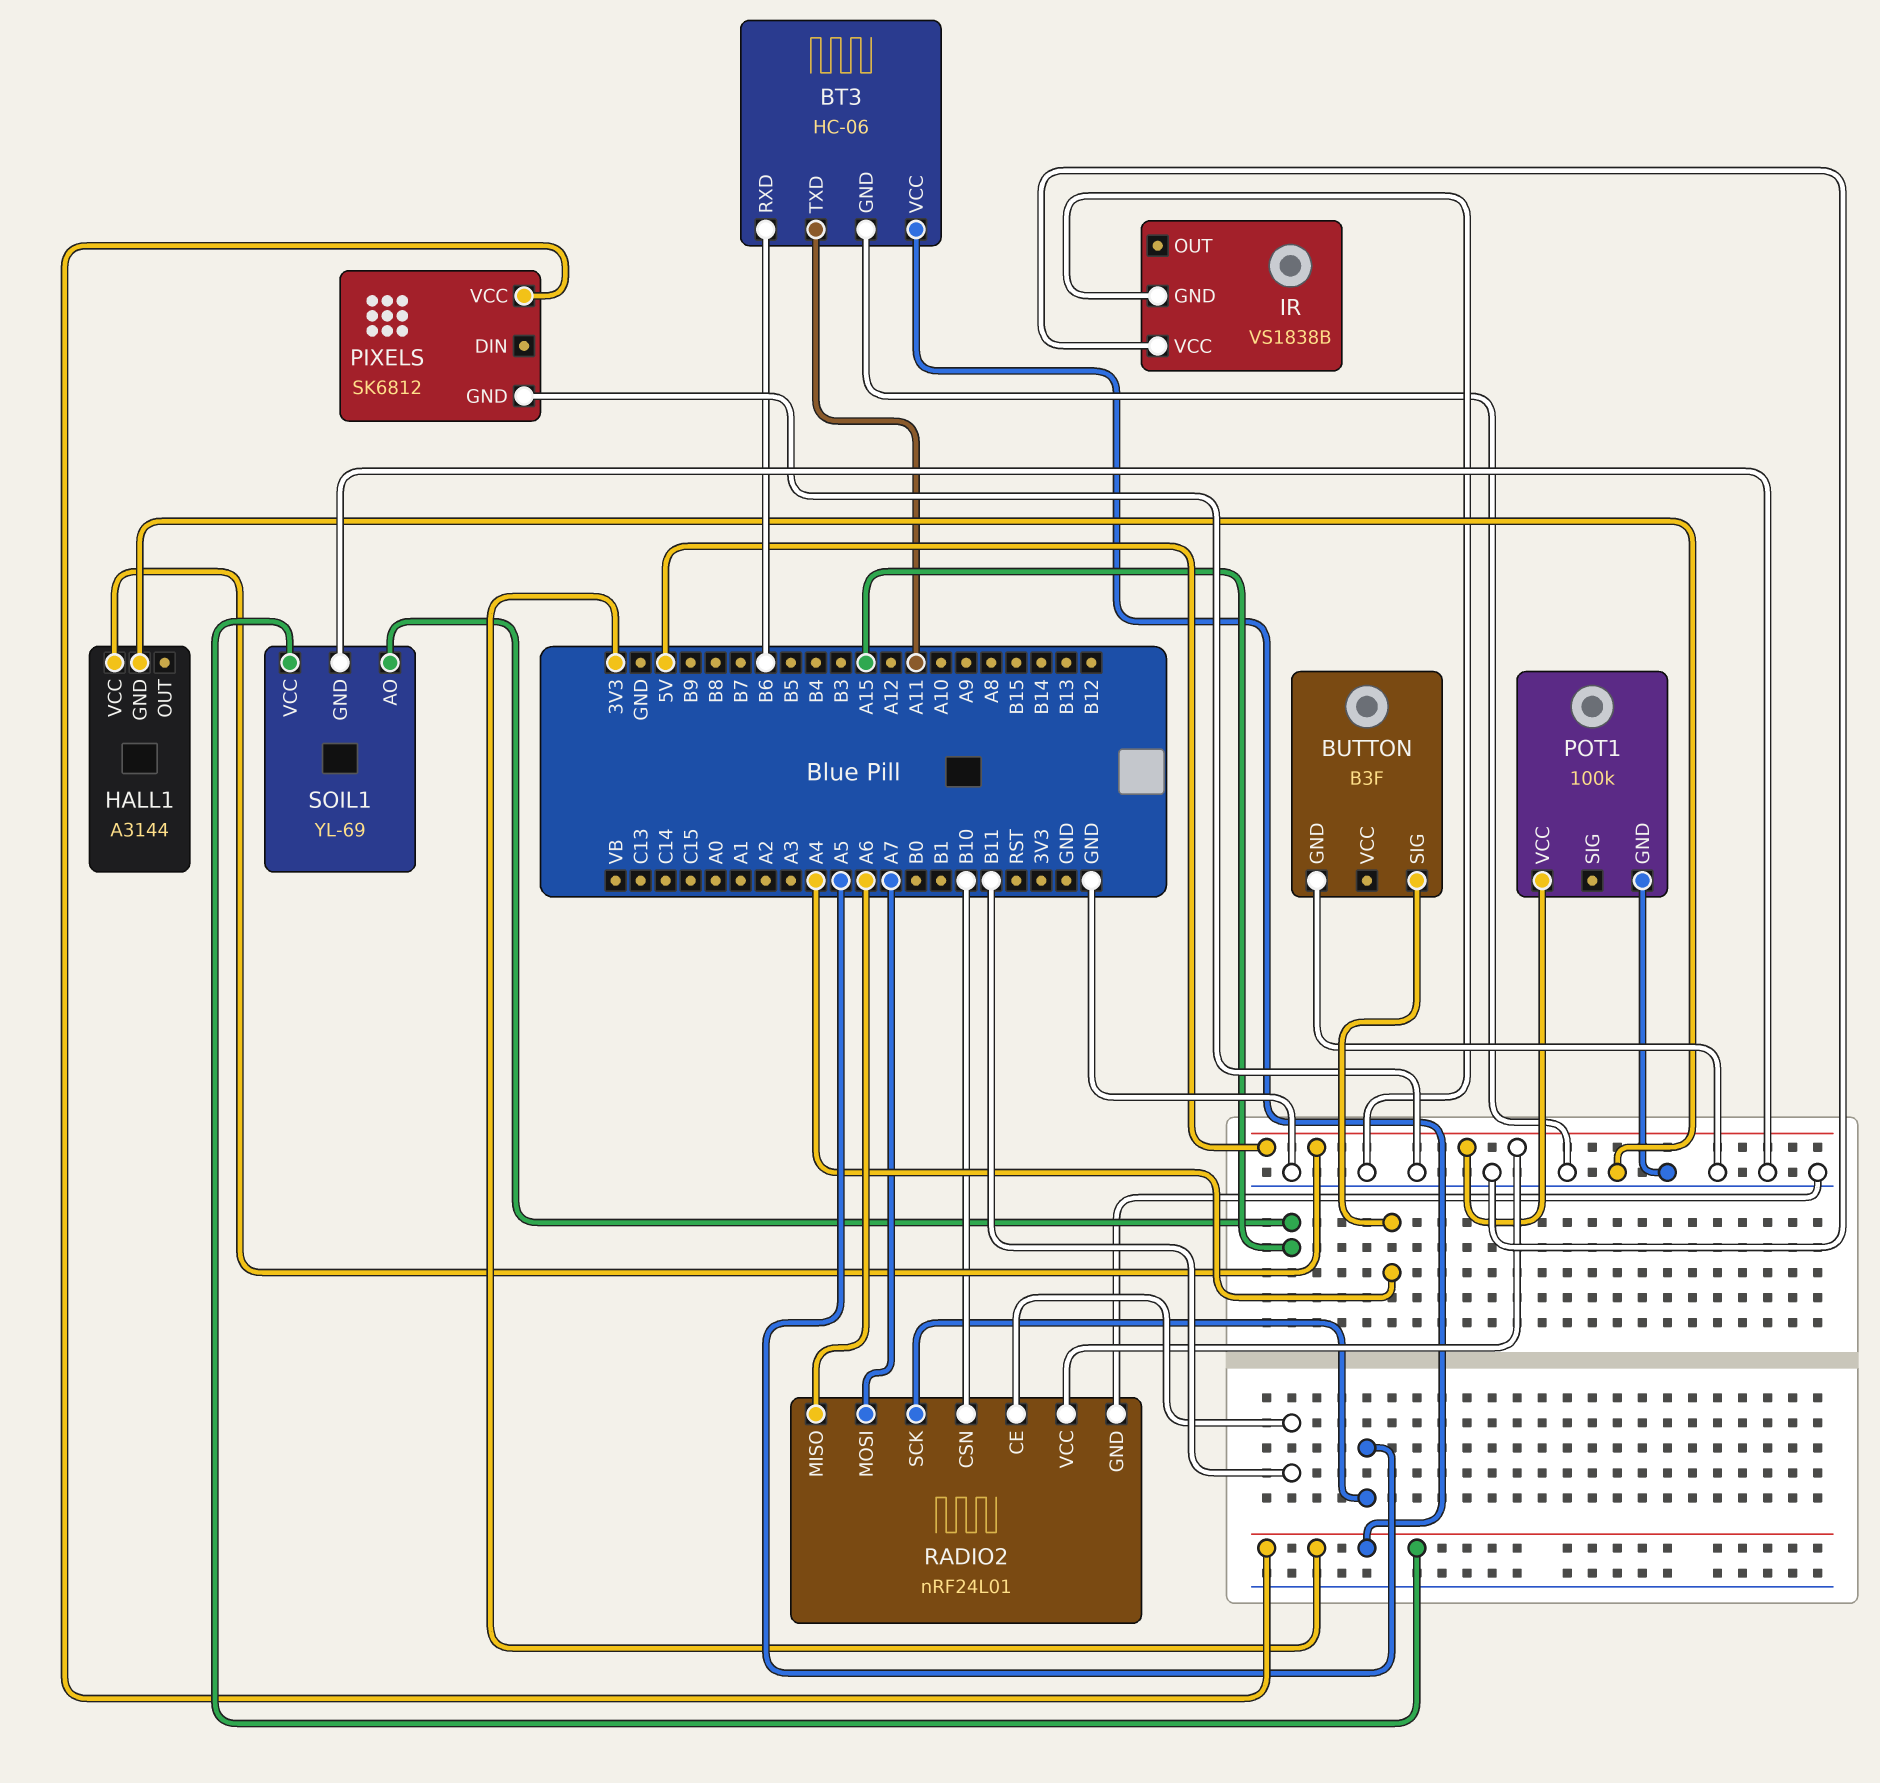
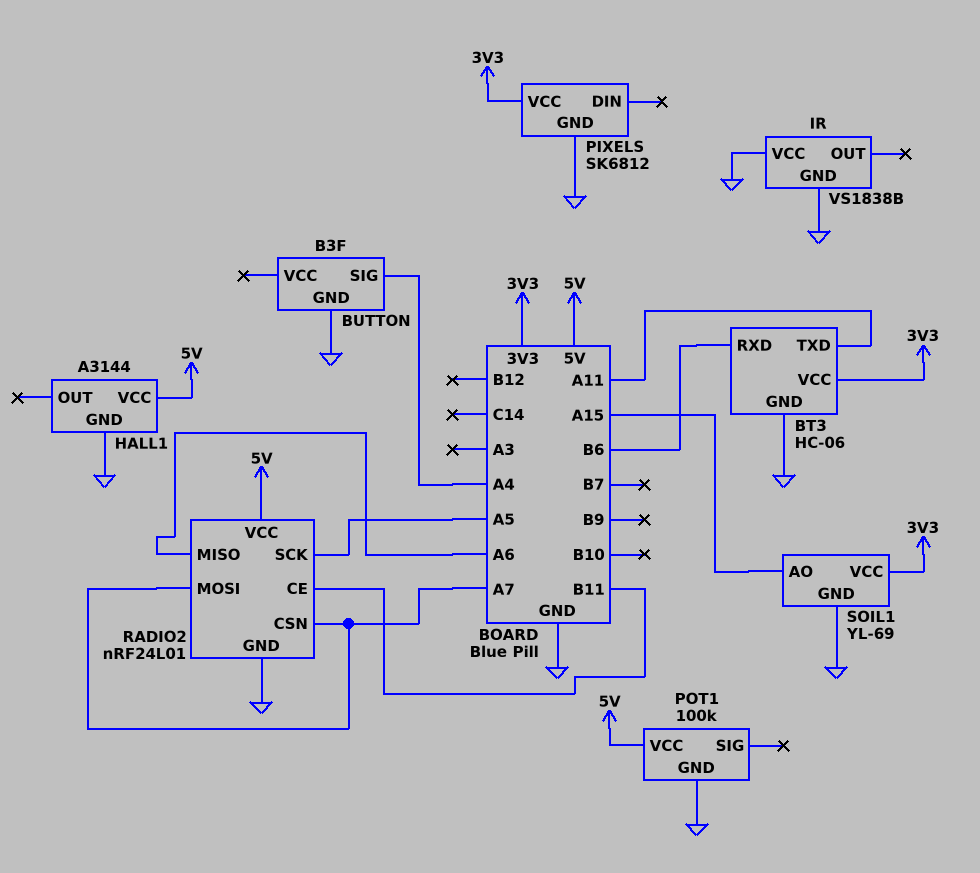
RADIO2 pin CSN: B10 -> A7

